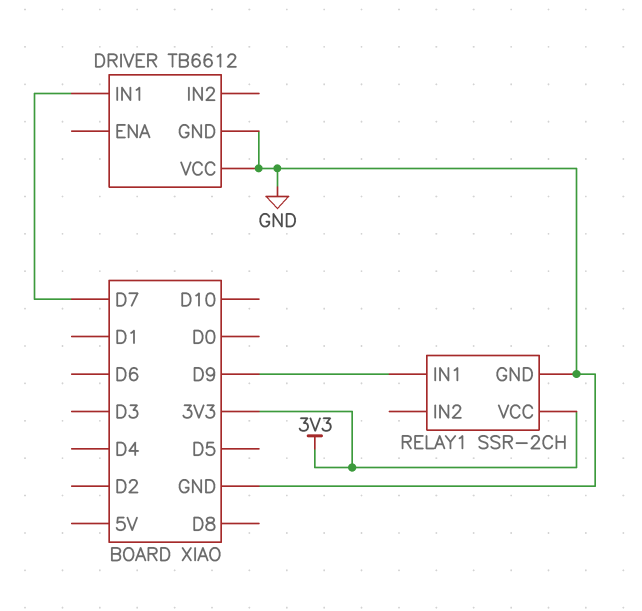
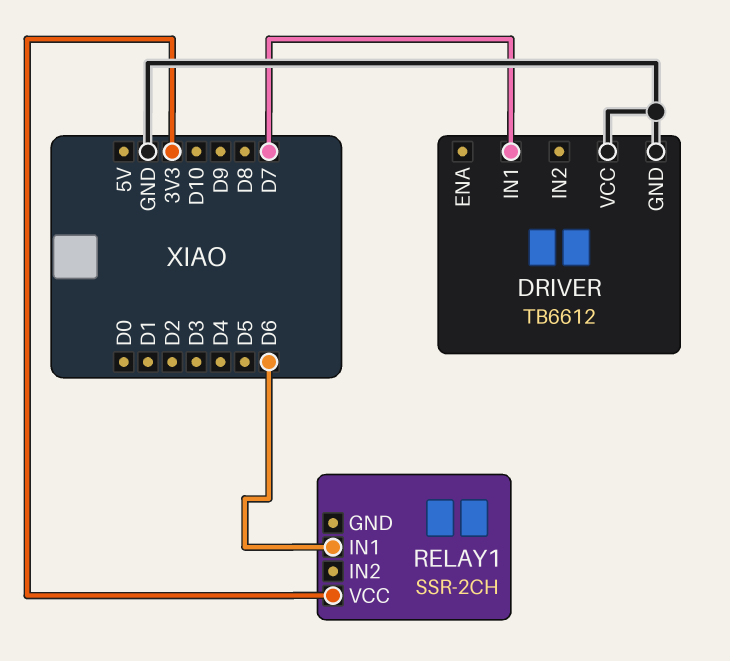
RELAY1 pin GND: GND -> none
RELAY1 pin IN1: D9 -> D6

